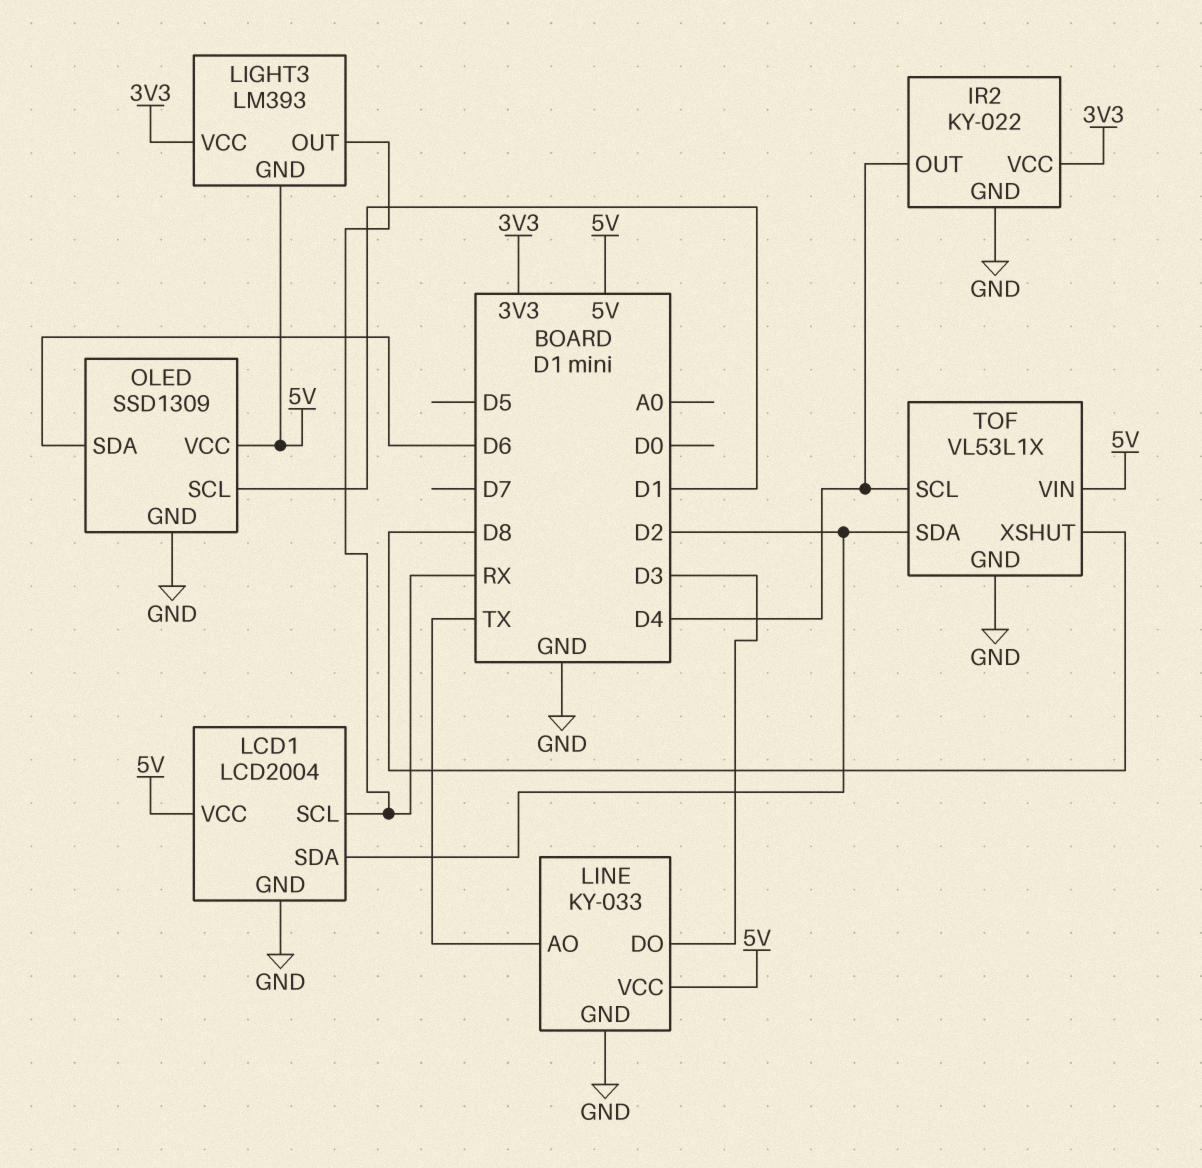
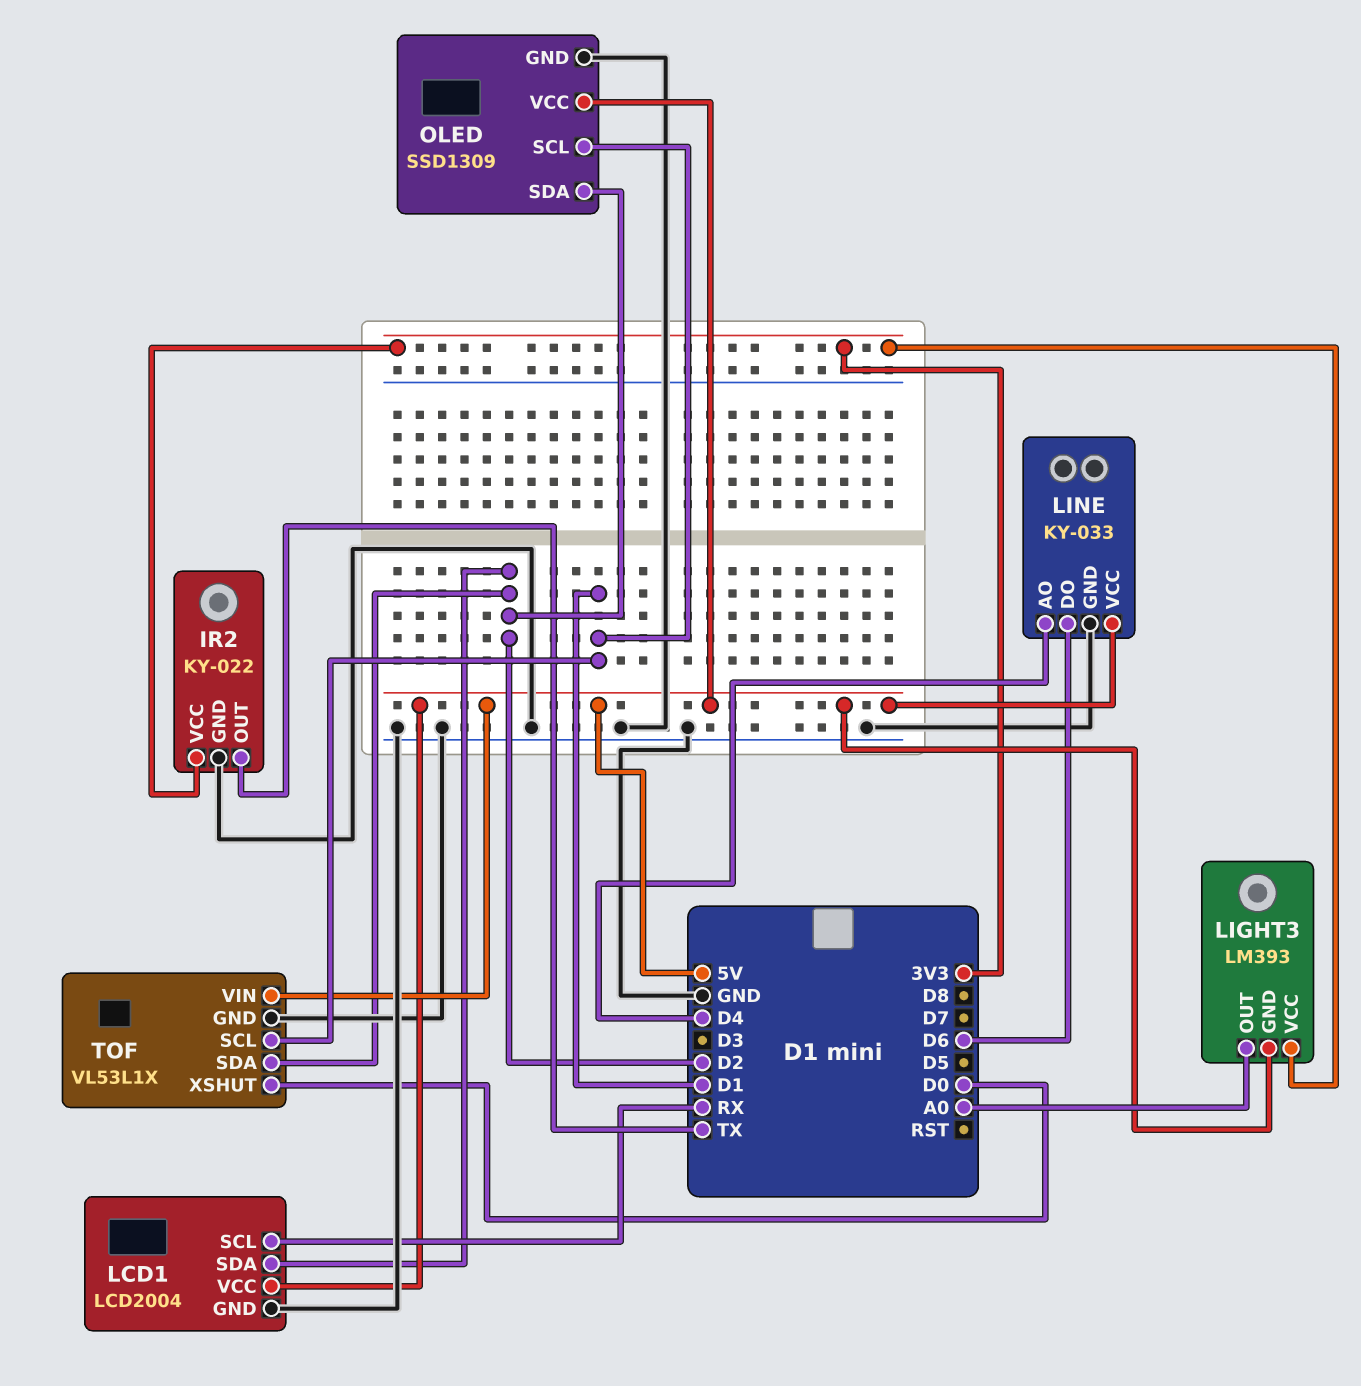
IR2 pin OUT: D4 -> TX
LIGHT3 pin OUT: RX -> A0
LINE pin AO: TX -> D4
LINE pin DO: D3 -> D6
OLED pin SDA: D6 -> D2
TOF pin SCL: D4 -> D1
TOF pin XSHUT: D8 -> D0

